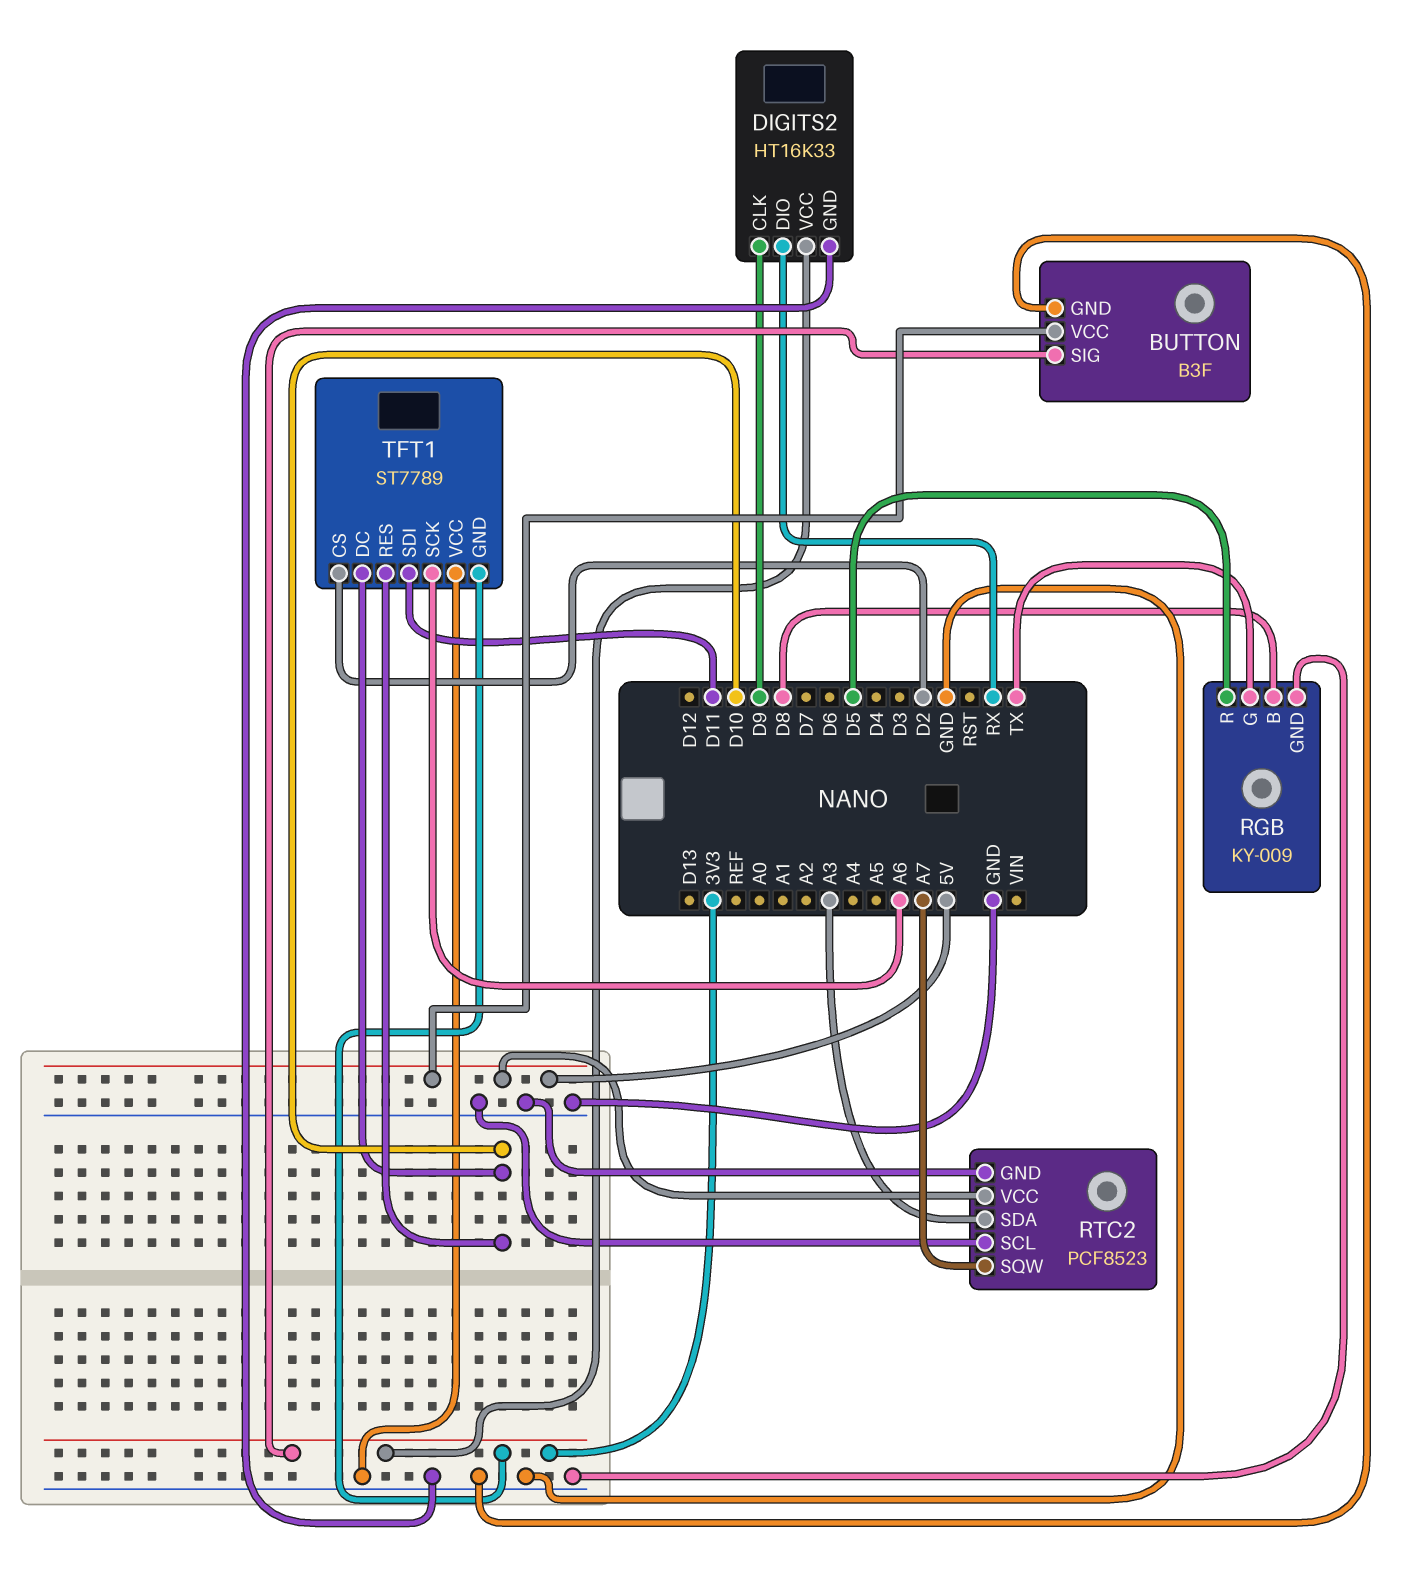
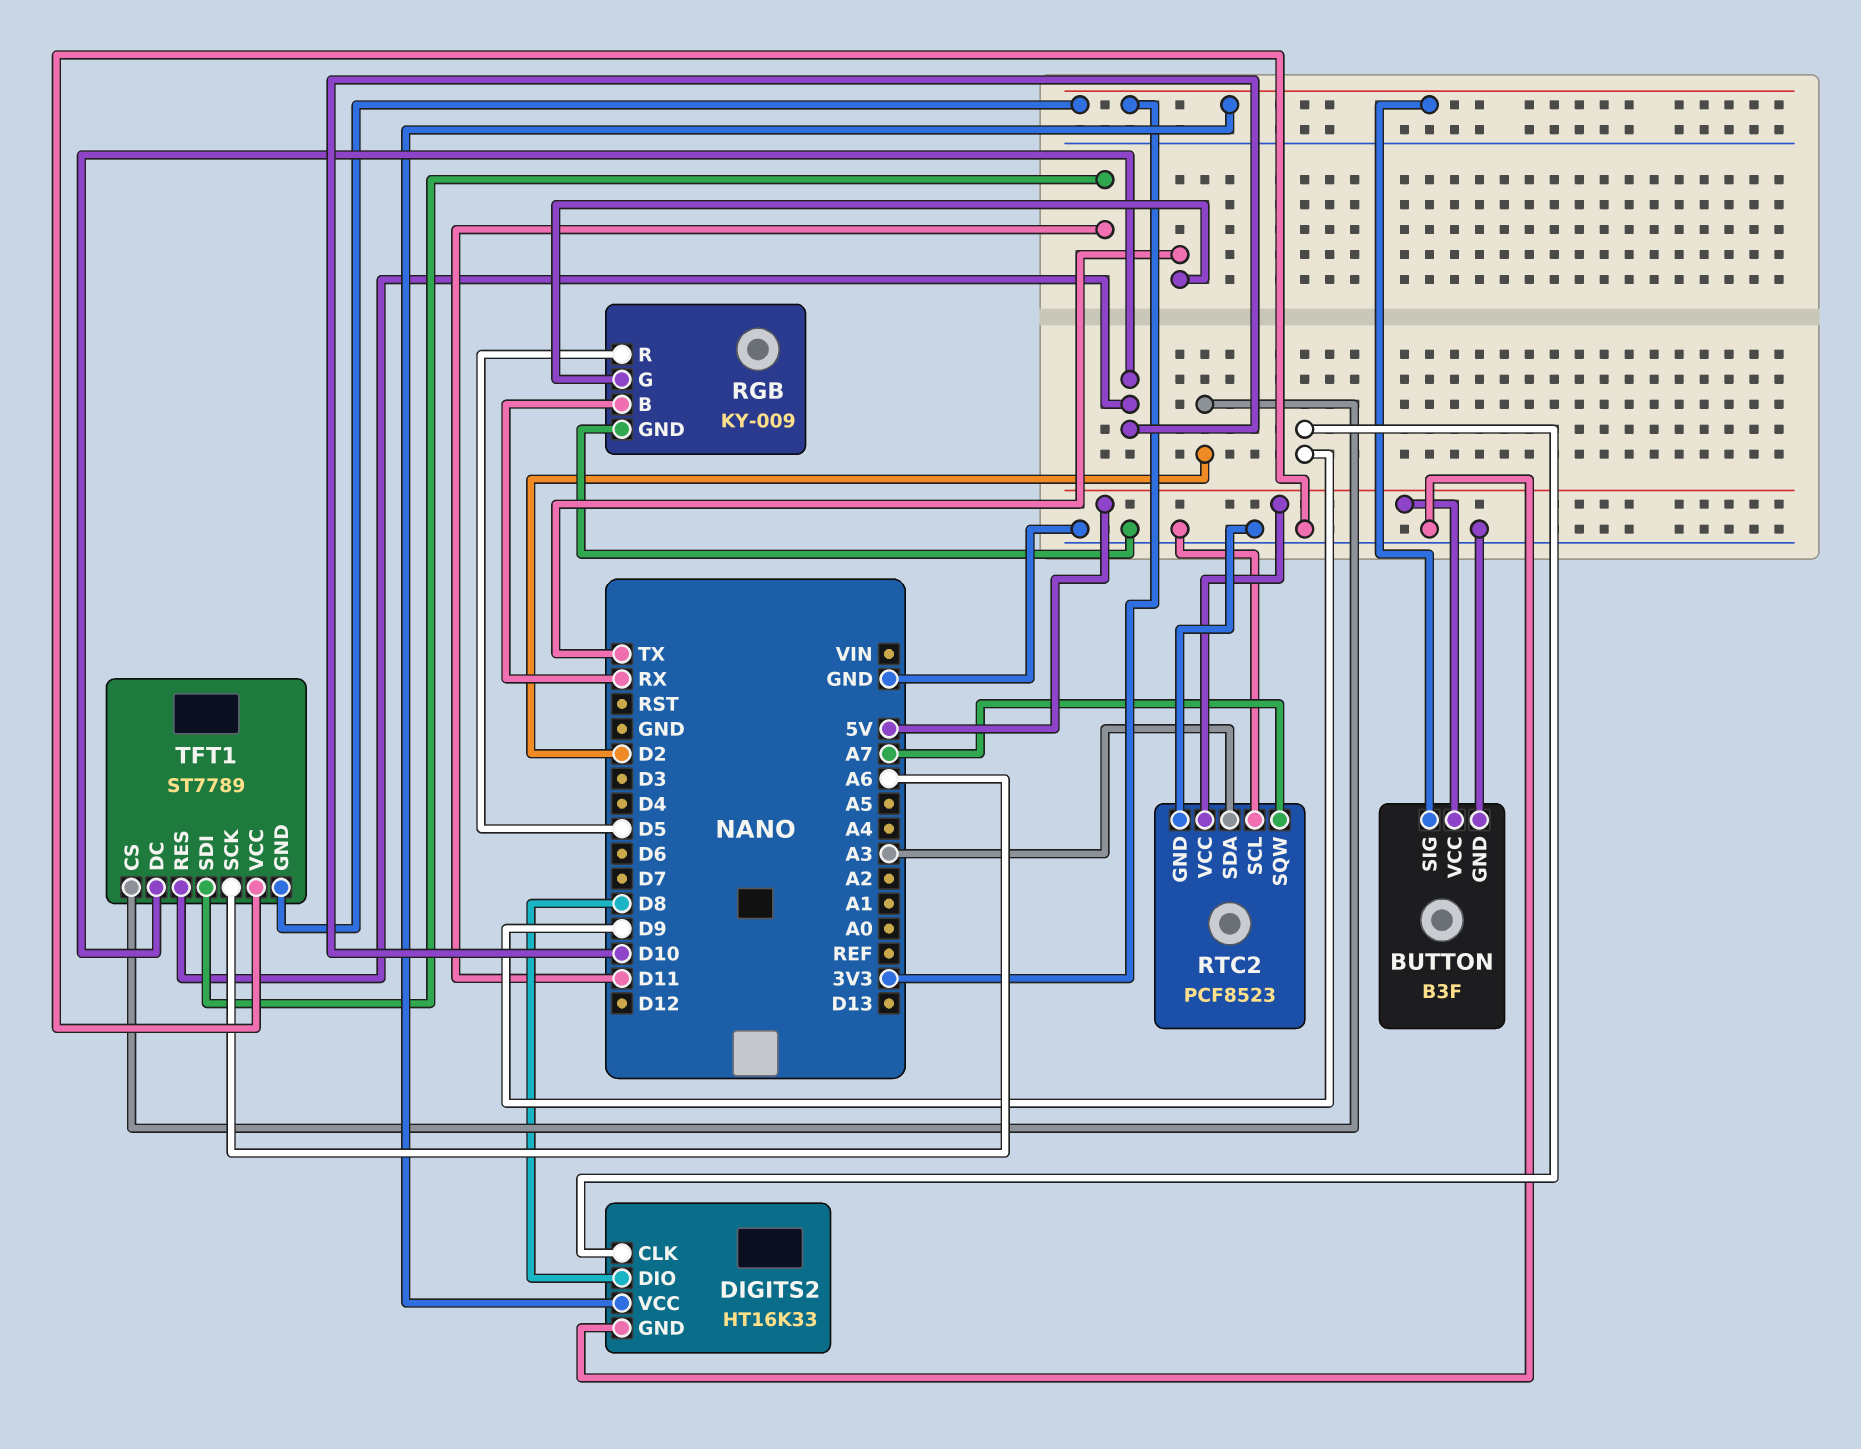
DIGITS2 pin DIO: RX -> D8
RGB pin B: D8 -> RX

